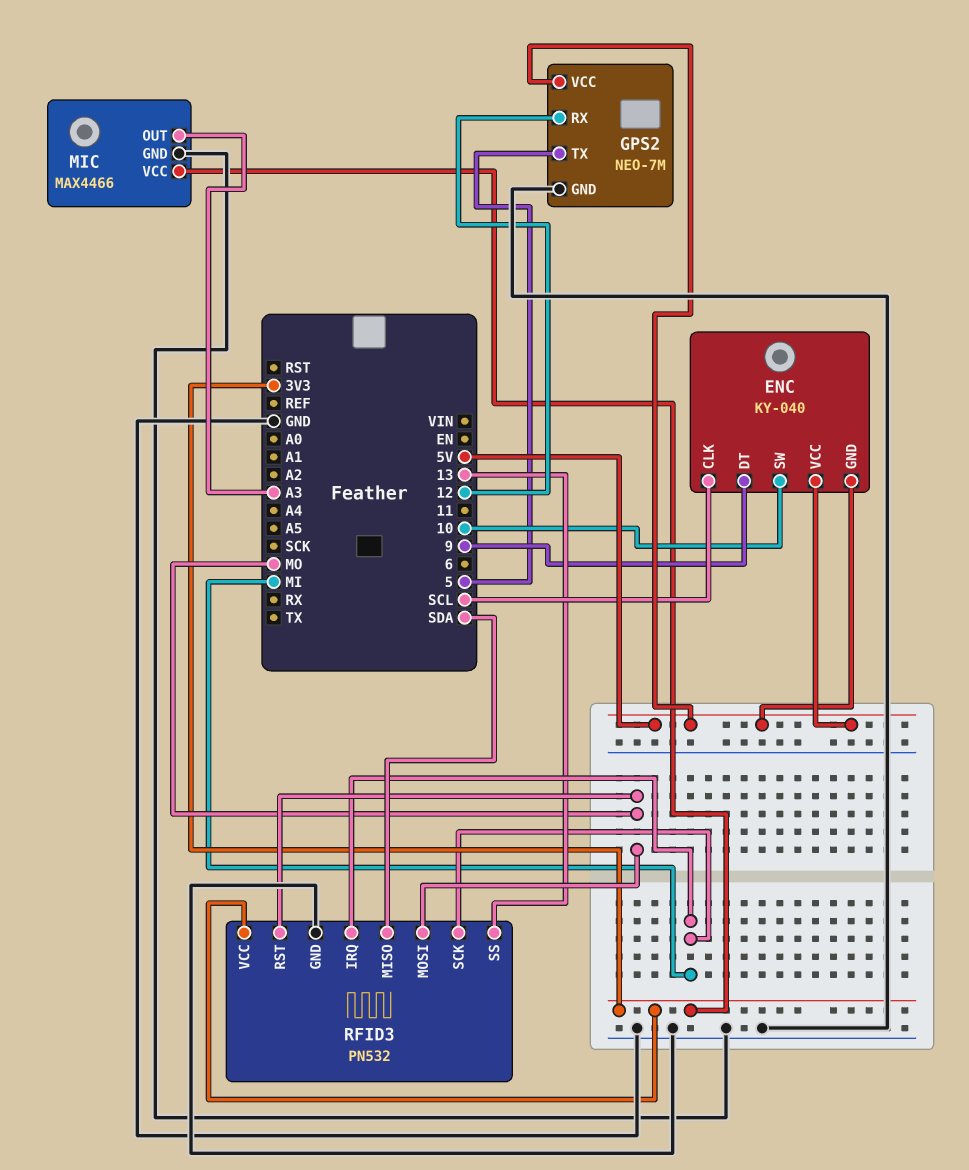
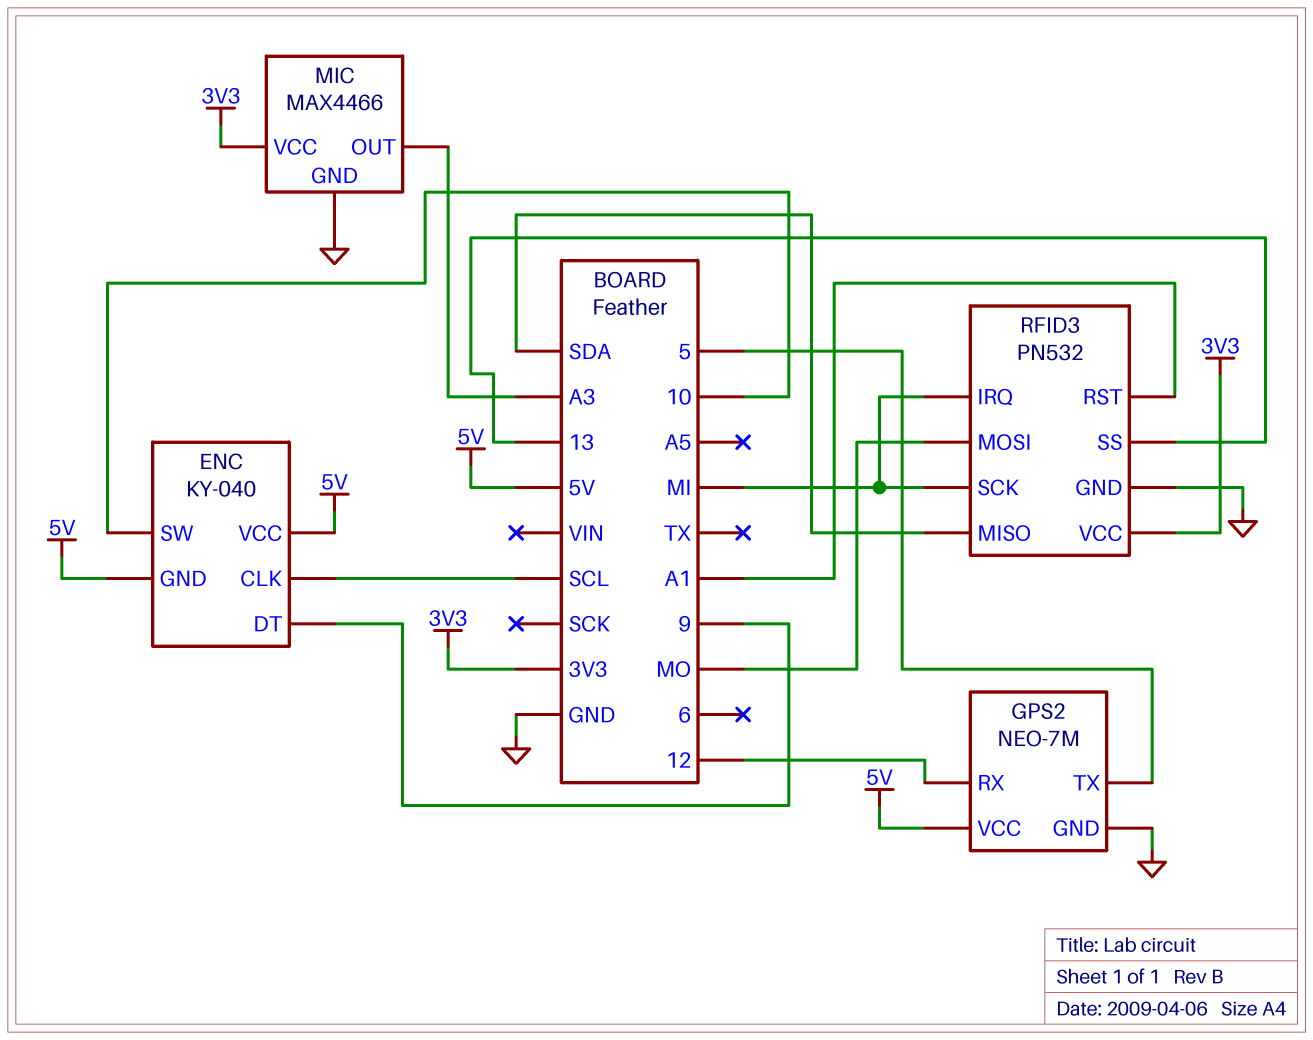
RFID3 pin RST: MO -> A1

